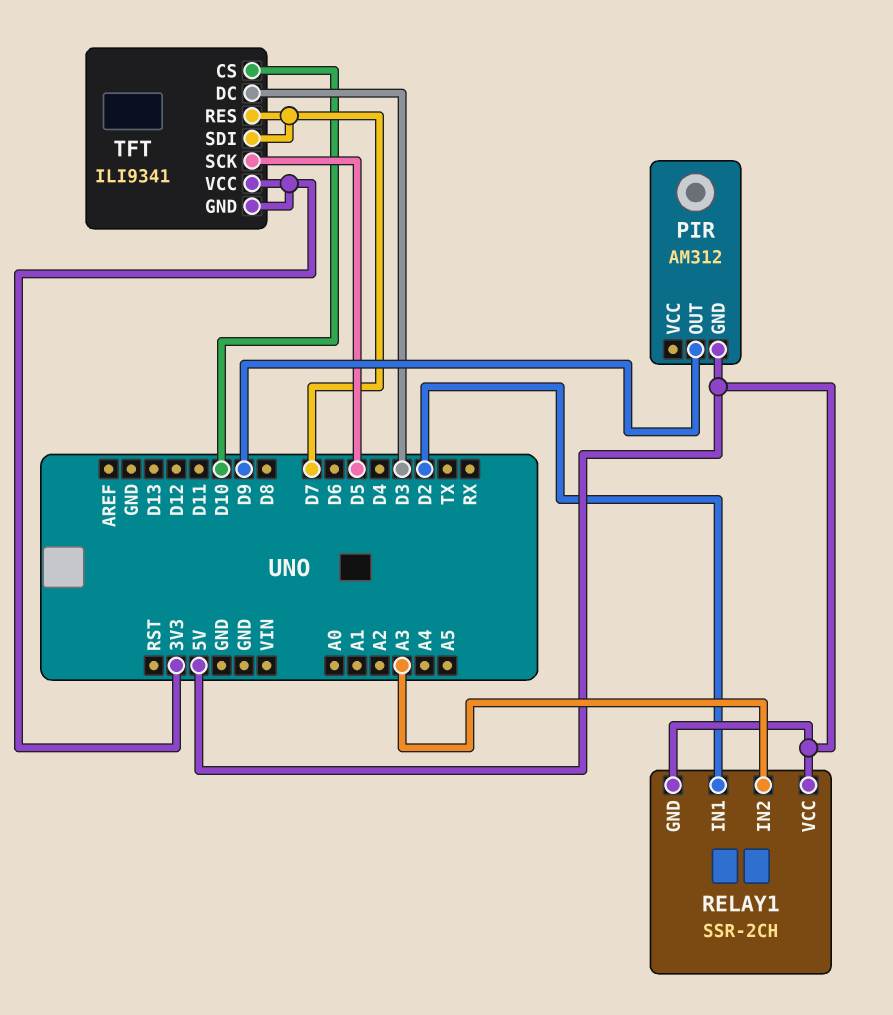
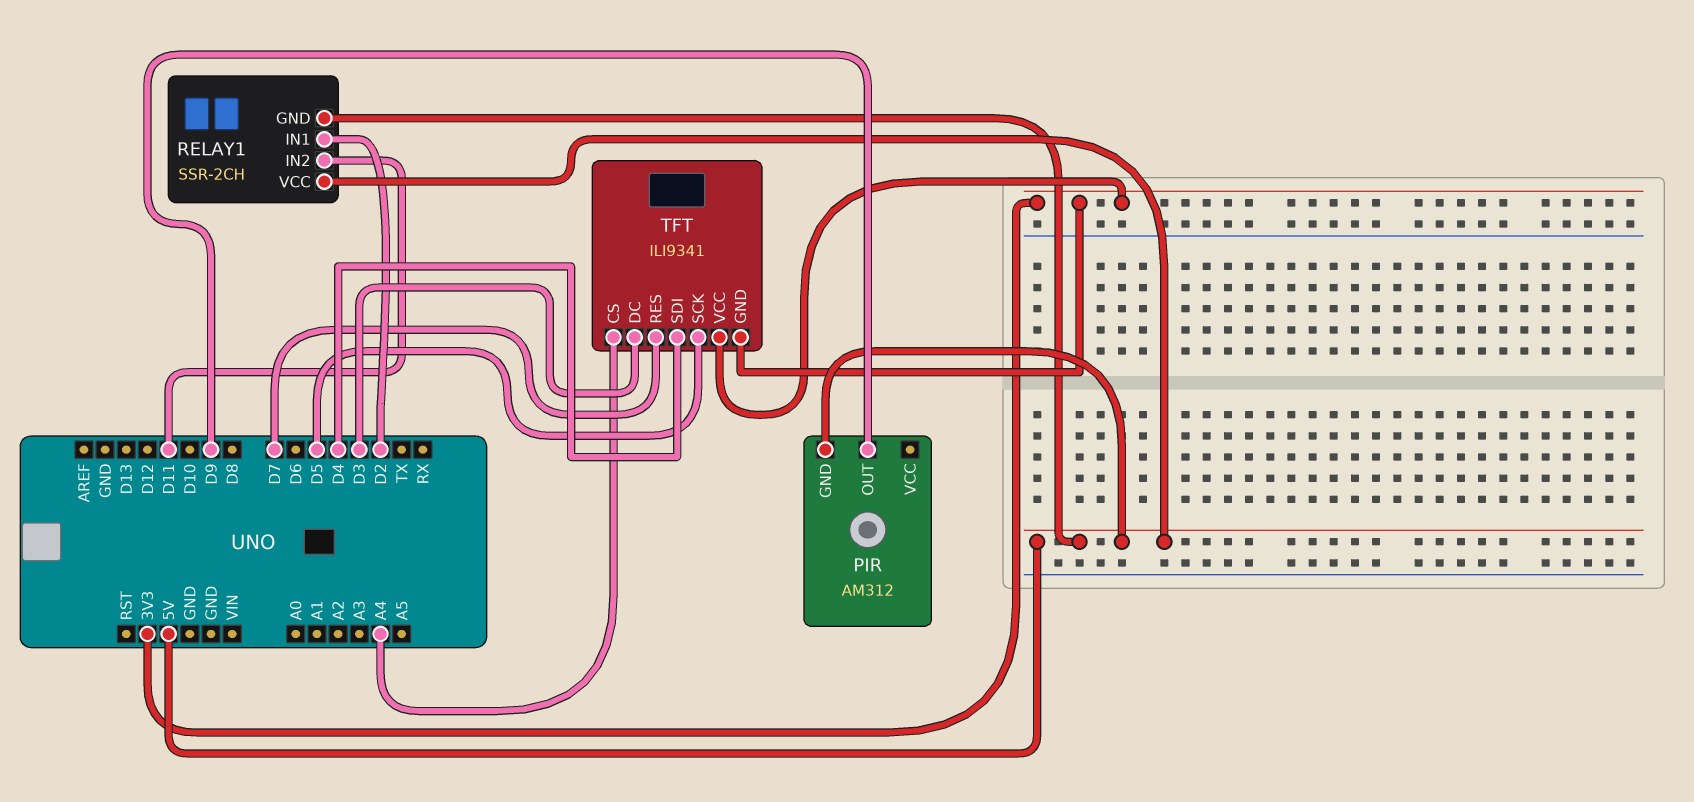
RELAY1 pin IN2: A3 -> D11
TFT pin CS: D10 -> A4
TFT pin SDI: D7 -> D4

